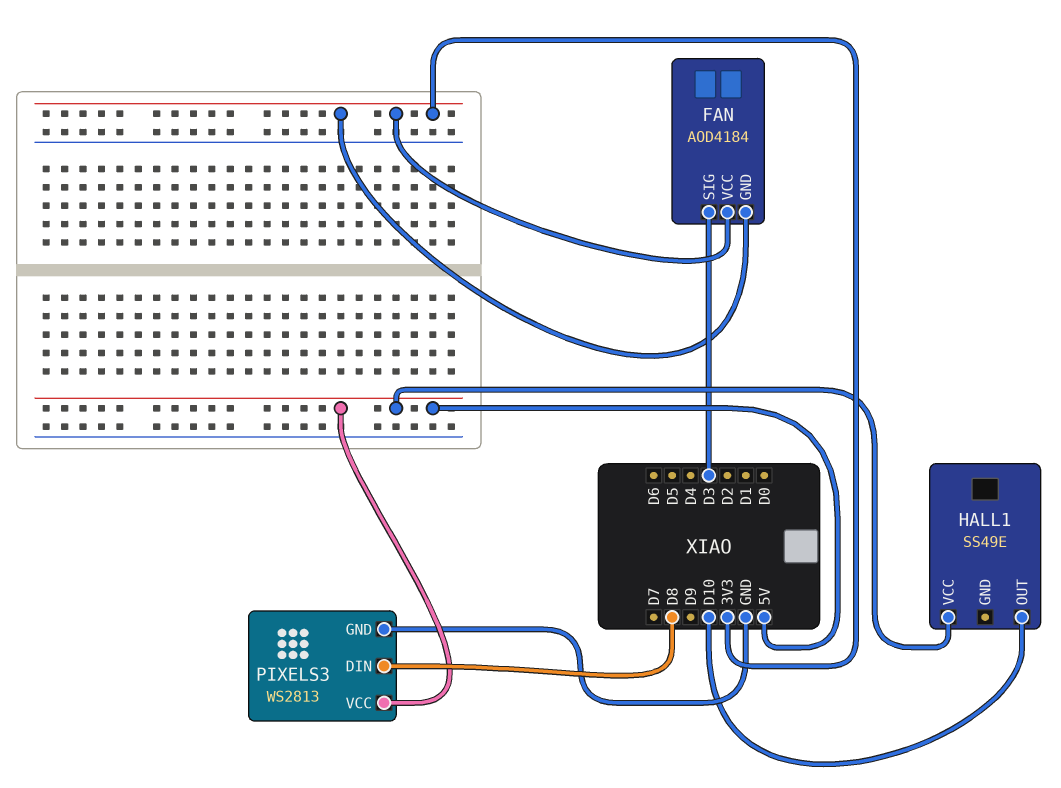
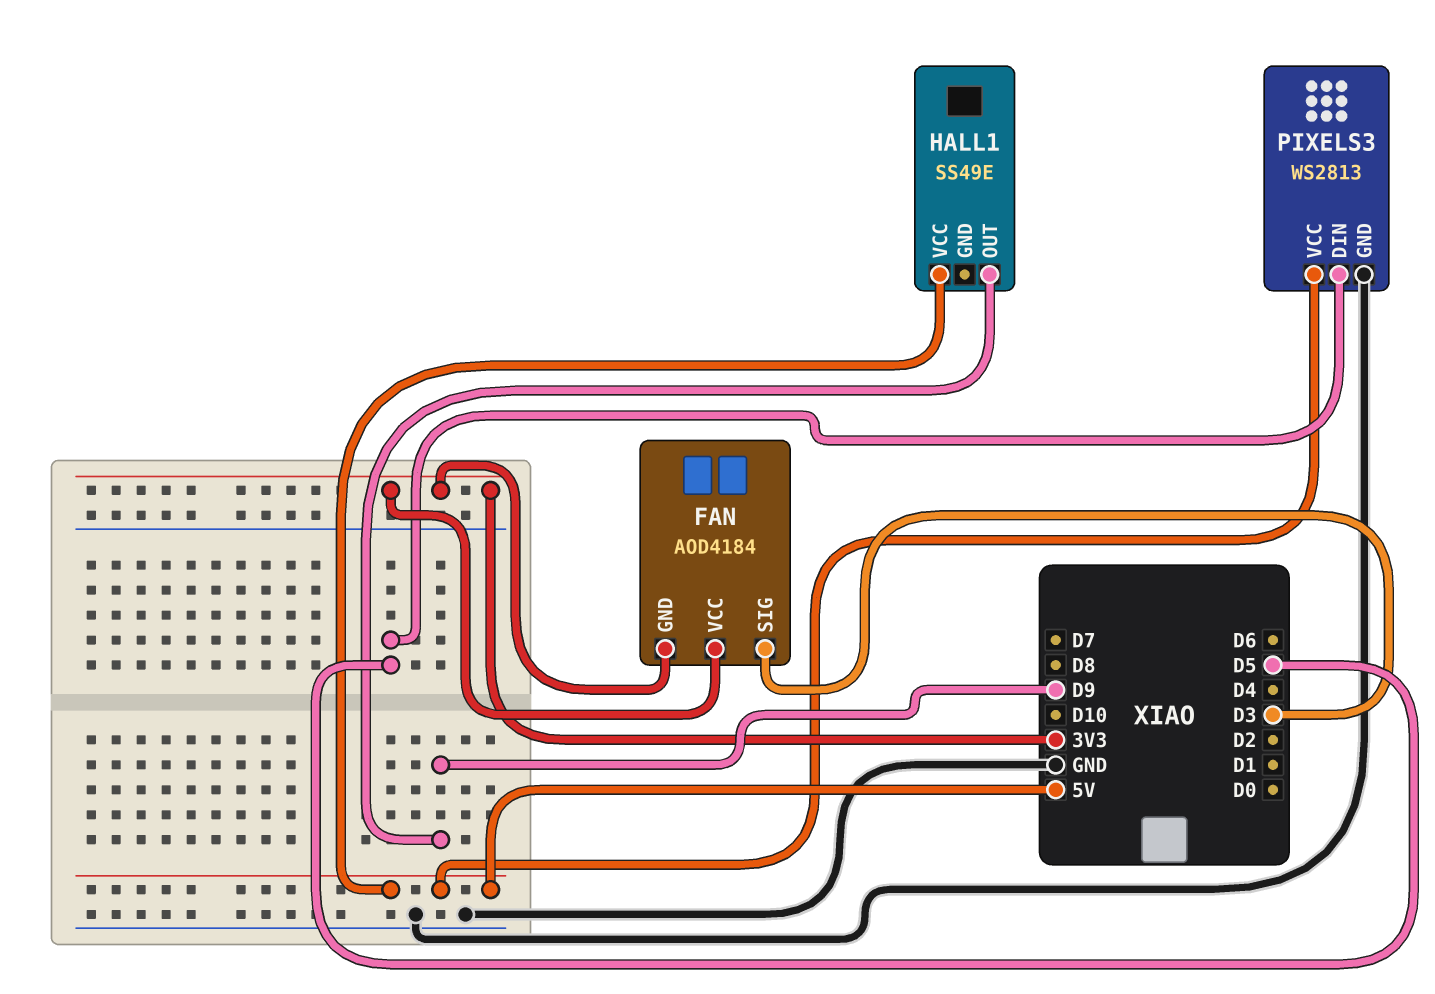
HALL1 pin OUT: D10 -> D9
PIXELS3 pin DIN: D8 -> D5

